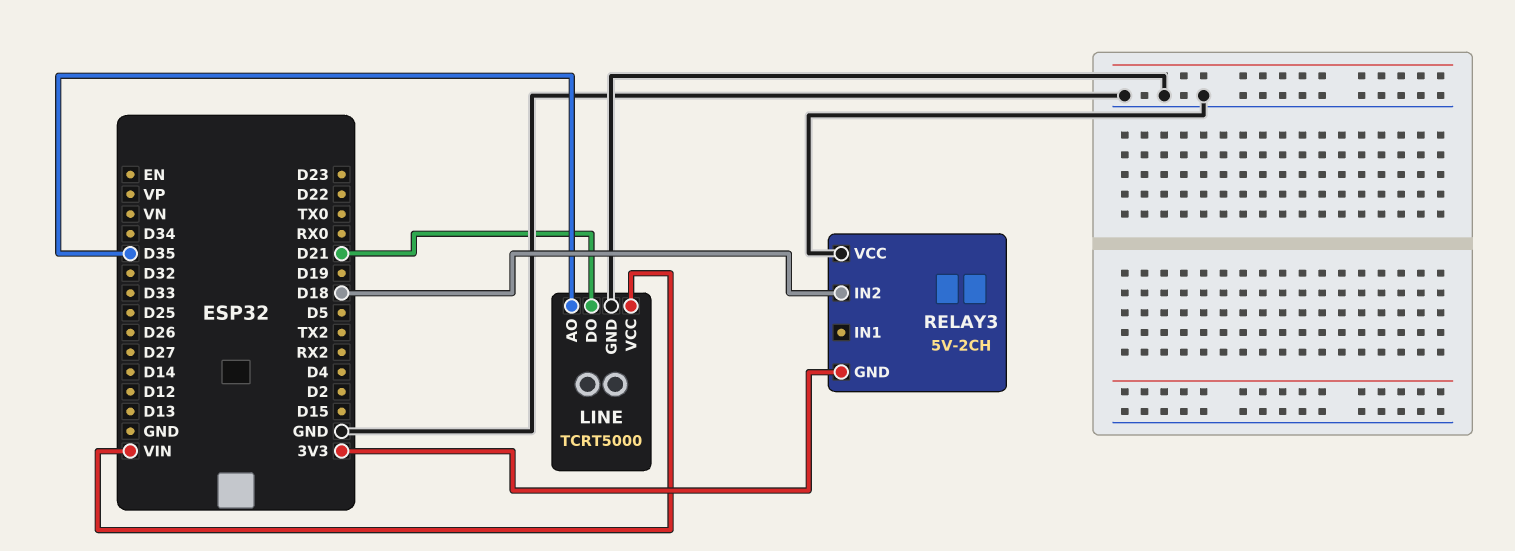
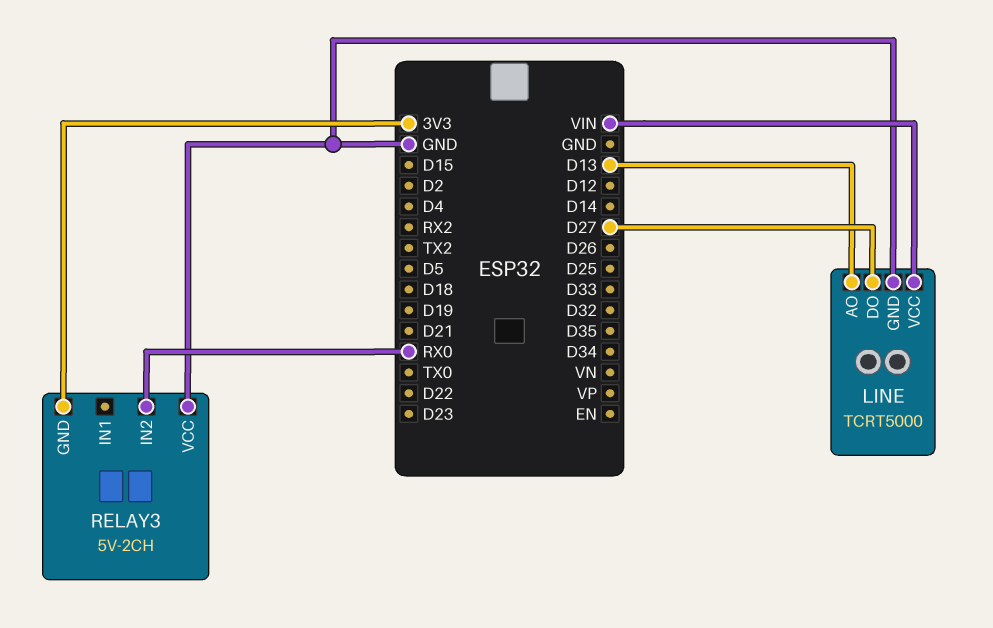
LINE pin AO: D35 -> D13
LINE pin DO: D21 -> D27
RELAY3 pin IN2: D18 -> RX0

